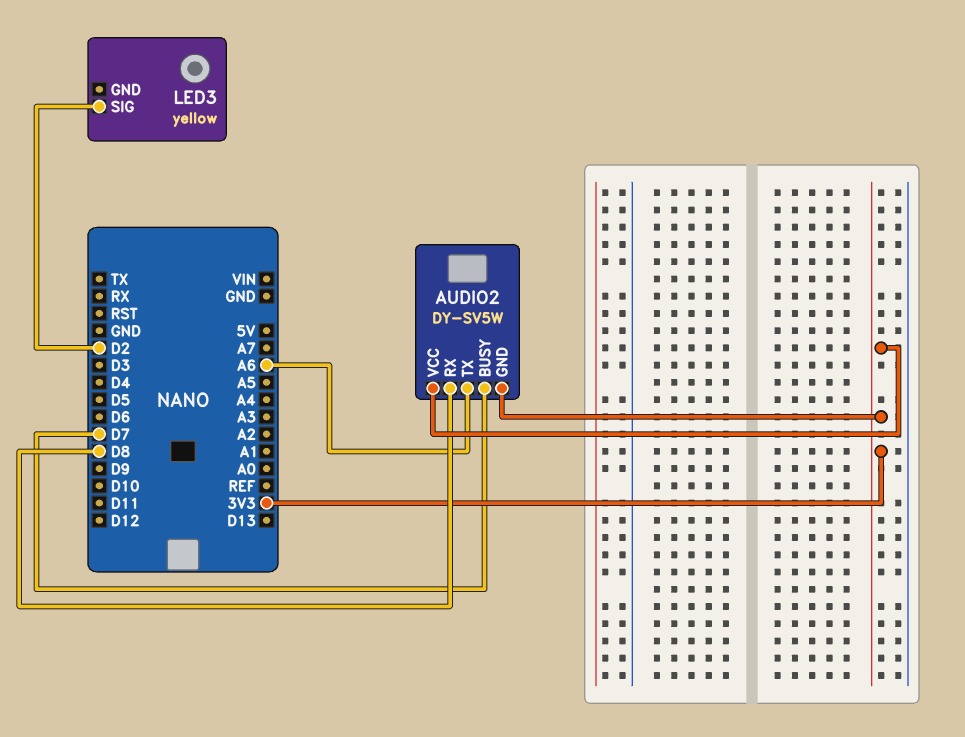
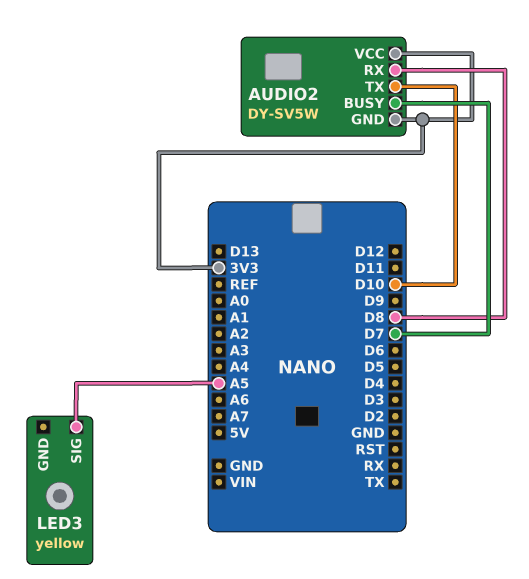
AUDIO2 pin TX: A6 -> D10
LED3 pin SIG: D2 -> A5

